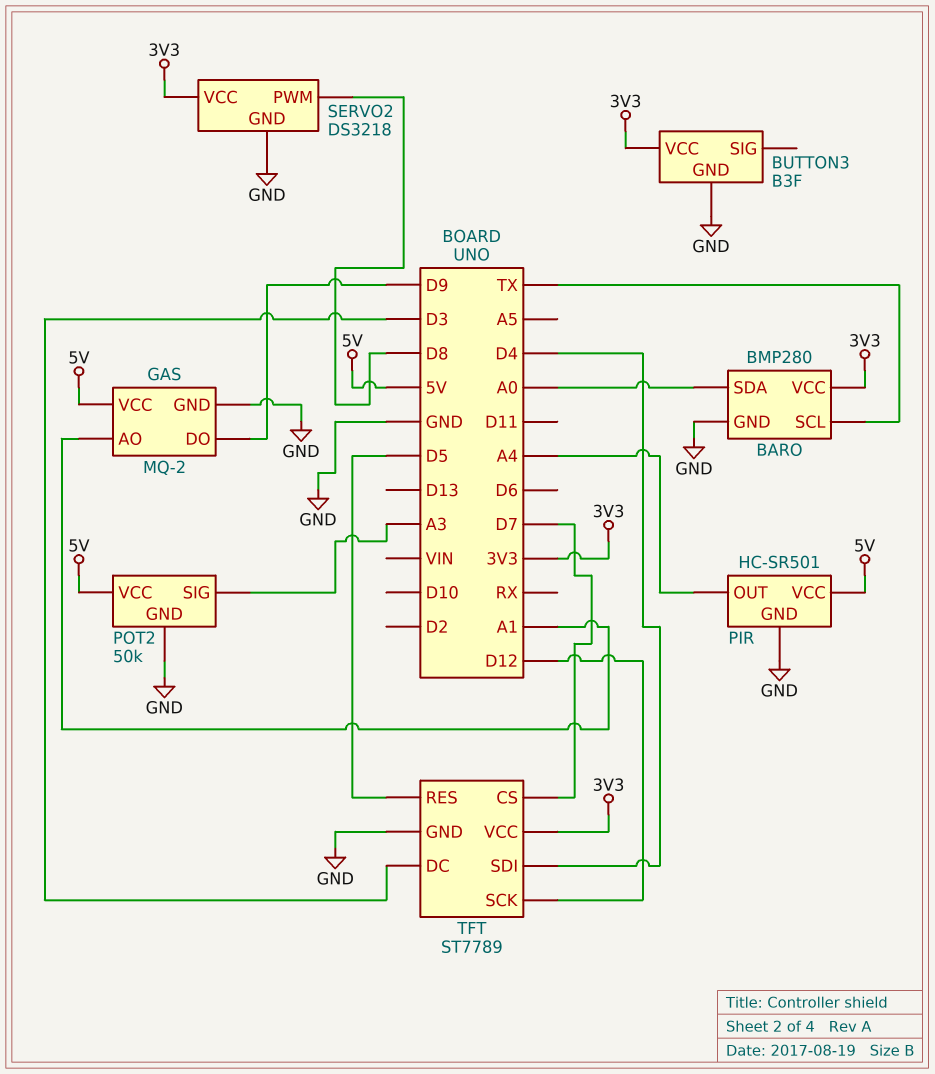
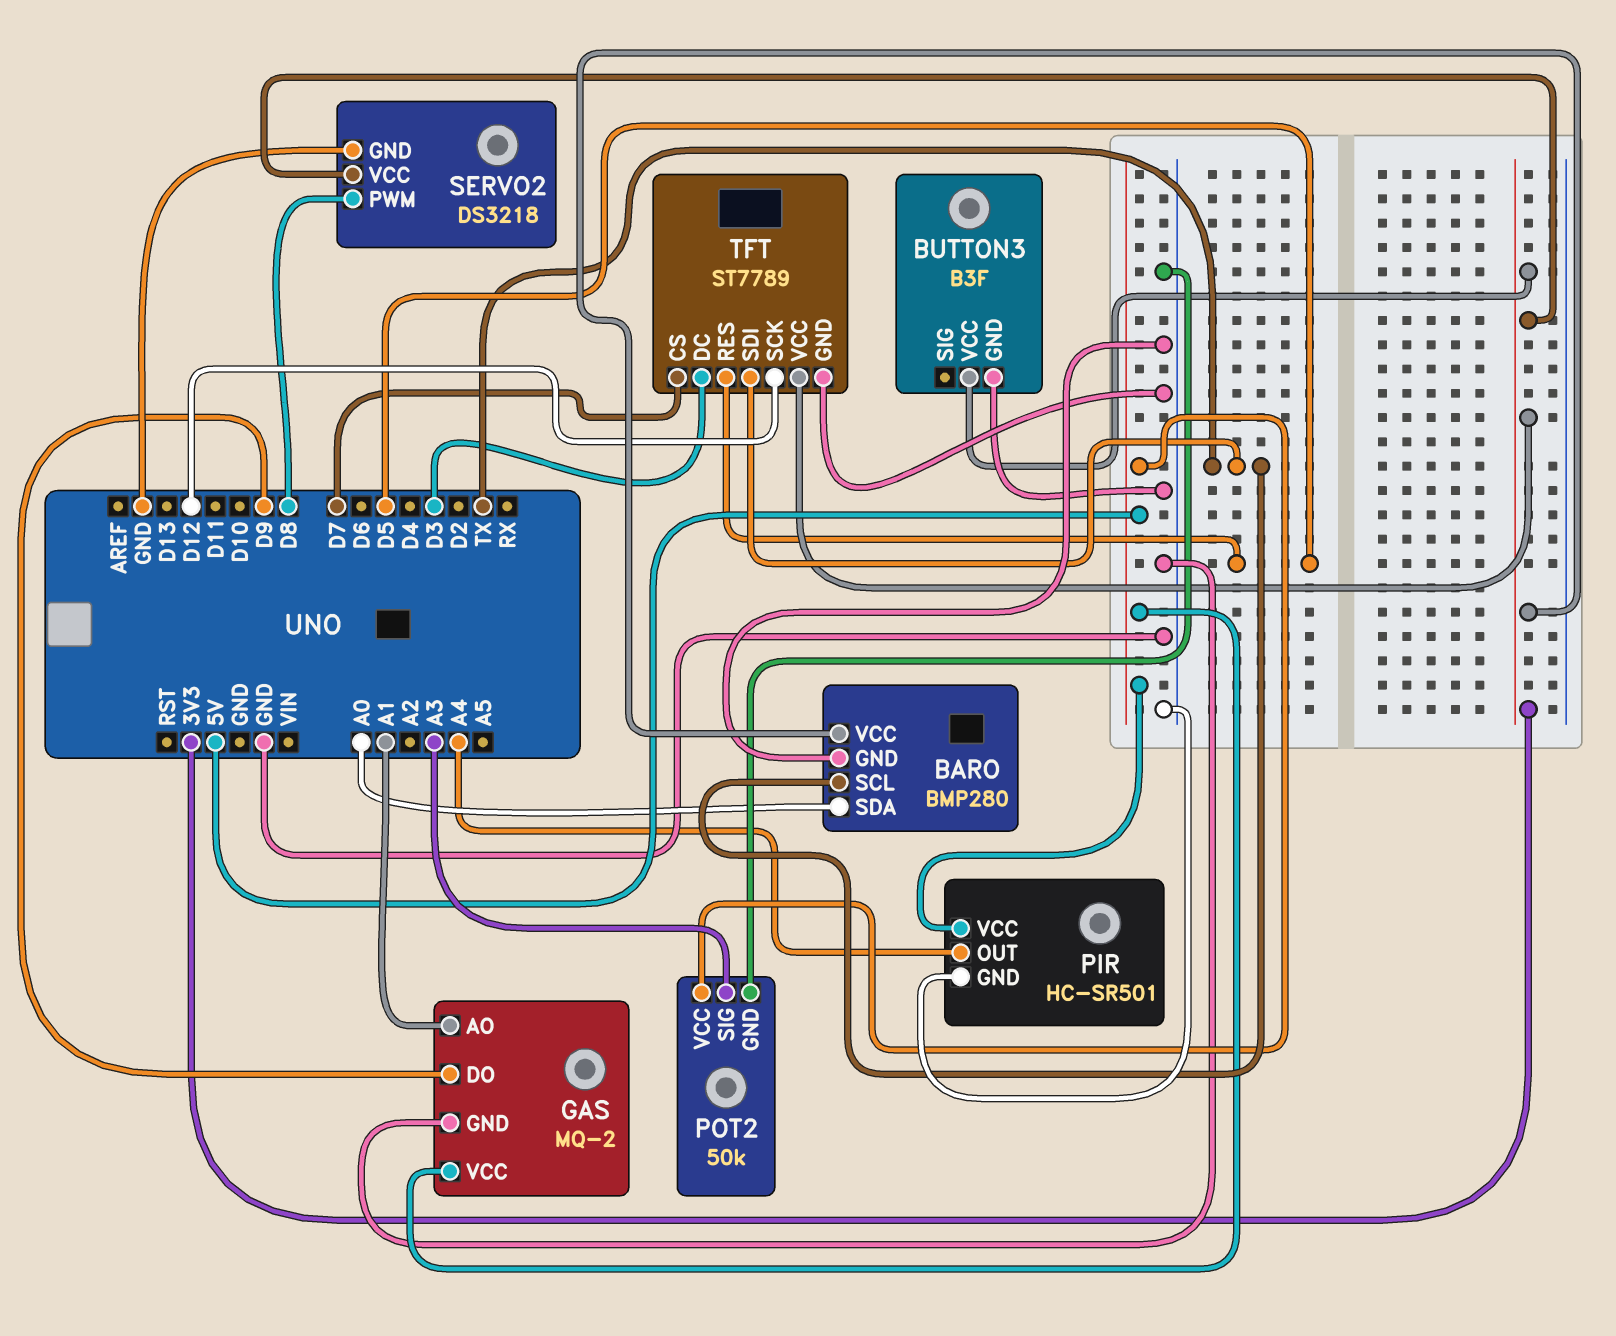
TFT pin SDI: D4 -> TX

